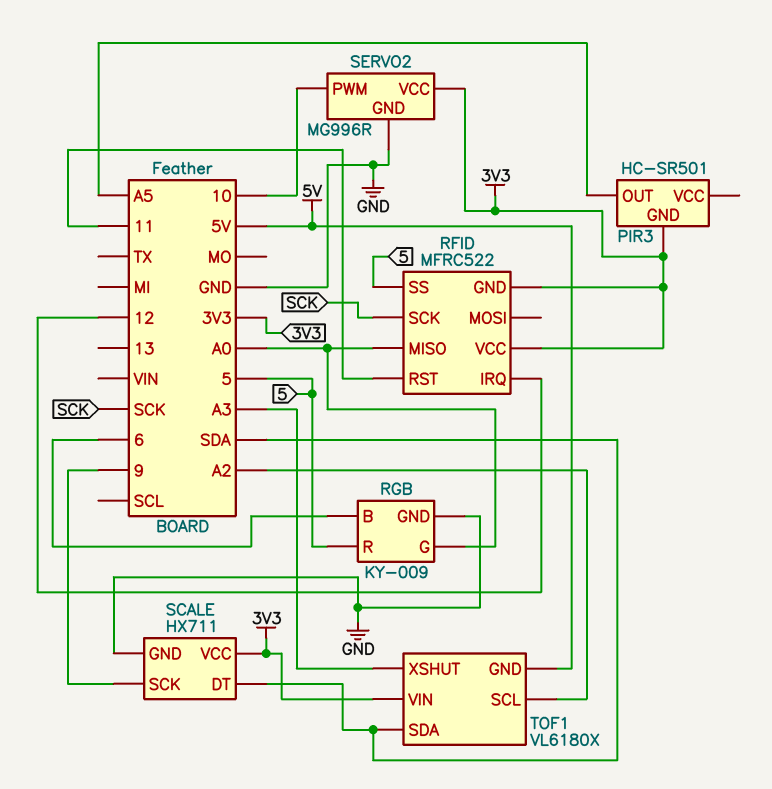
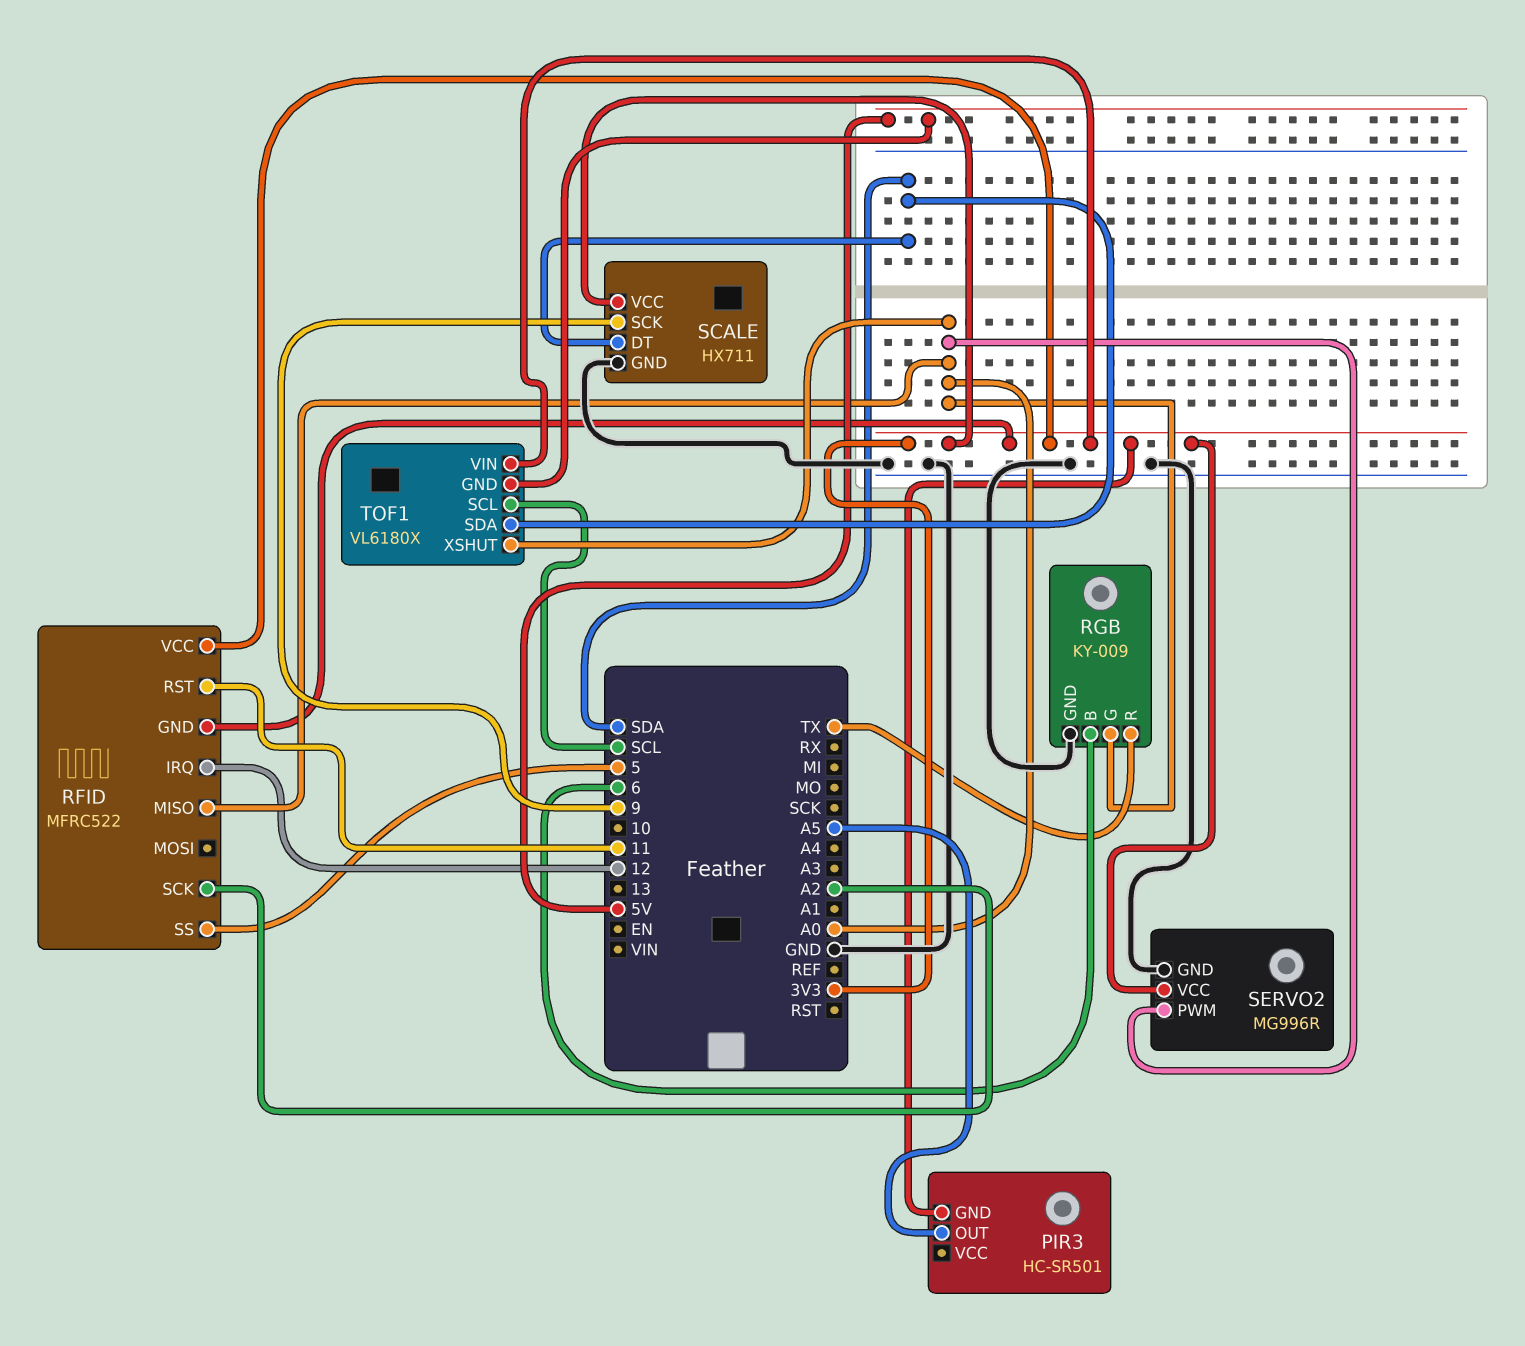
RFID pin SCK: SCK -> A2
RGB pin R: 5 -> TX
SERVO2 pin PWM: 10 -> A0
TOF1 pin SCL: A2 -> SCL
TOF1 pin XSHUT: A3 -> A0

